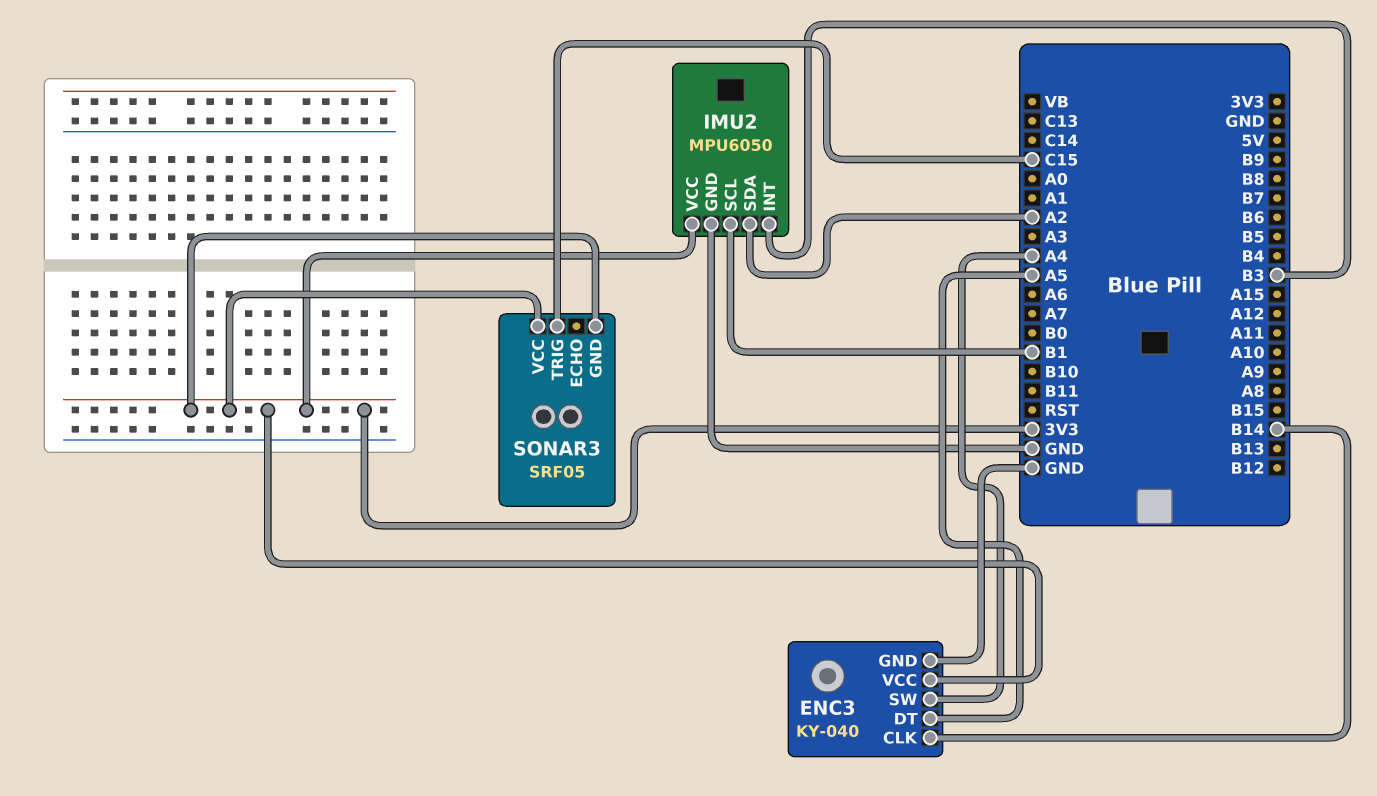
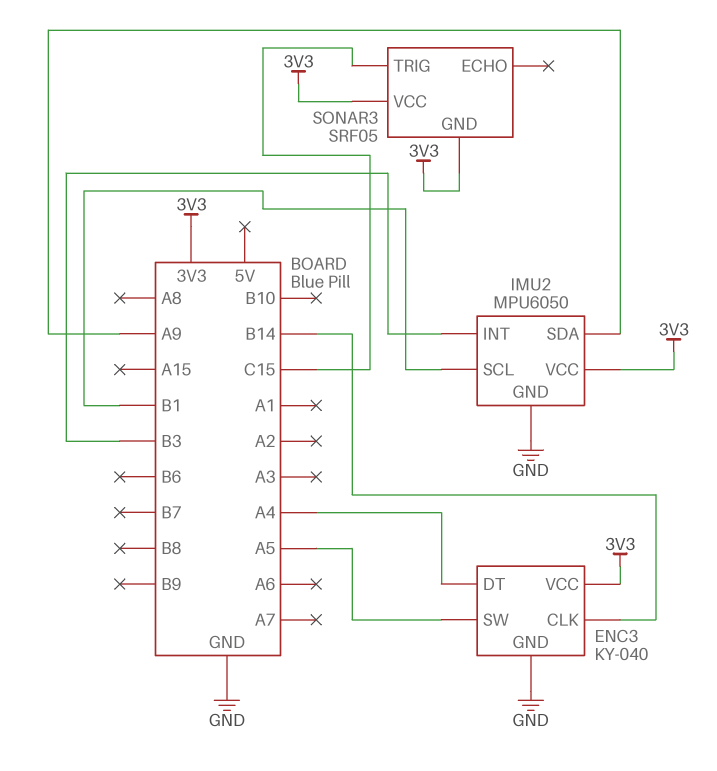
ENC3 pin DT: A5 -> A4
ENC3 pin SW: A4 -> A5
IMU2 pin SDA: A2 -> A9

